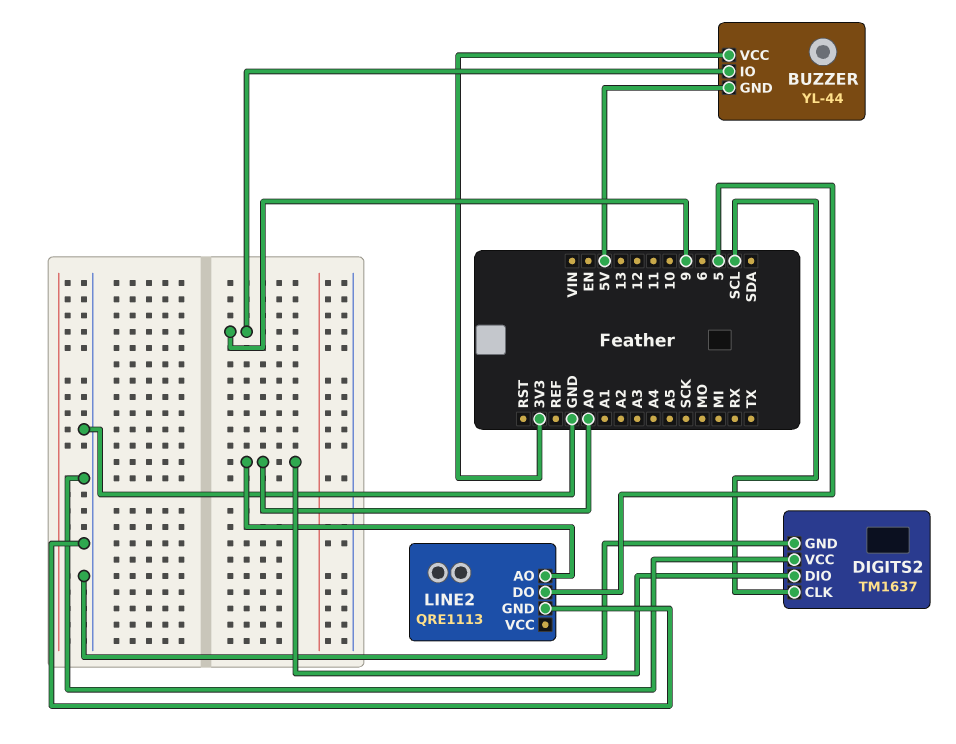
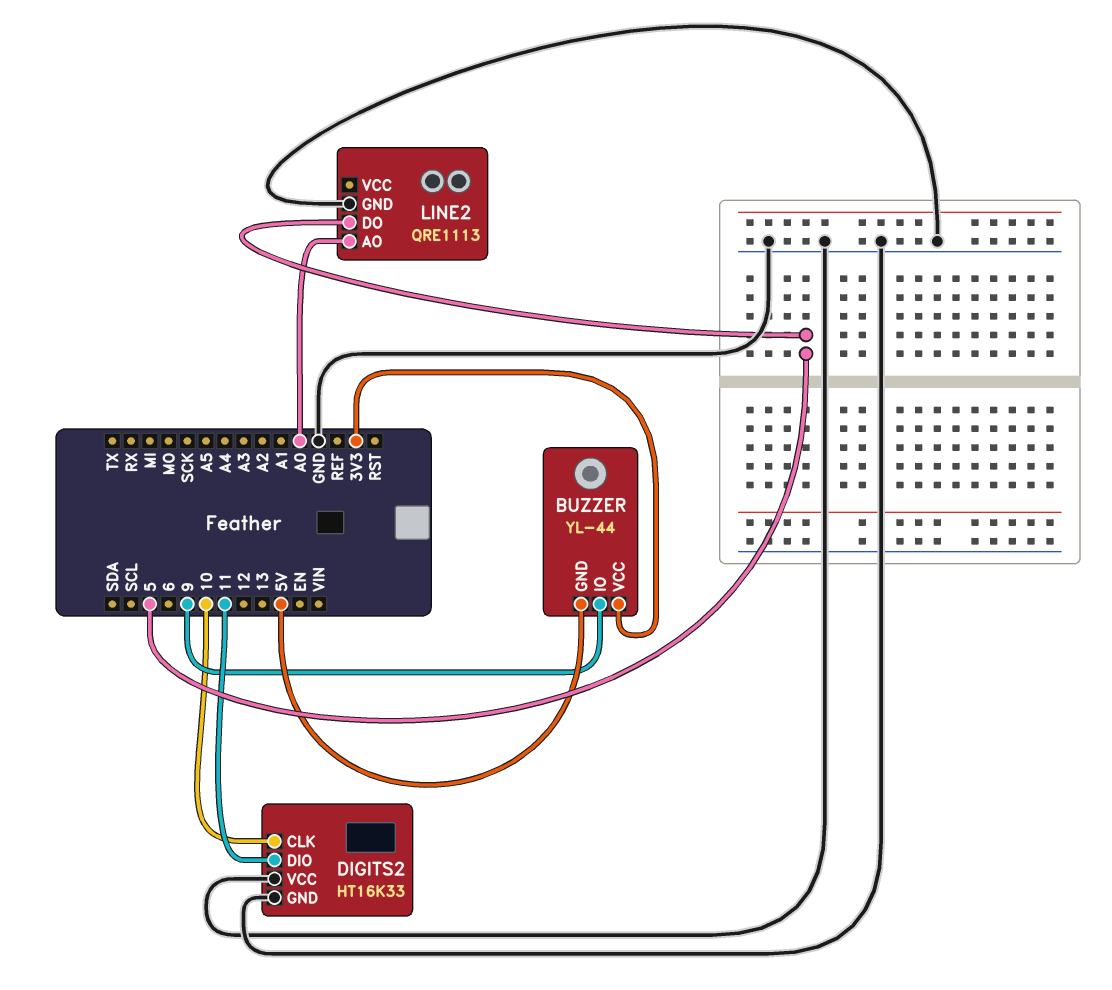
DIGITS2: TM1637 -> HT16K33
DIGITS2 pin CLK: SCL -> 10
DIGITS2 pin DIO: A0 -> 11

